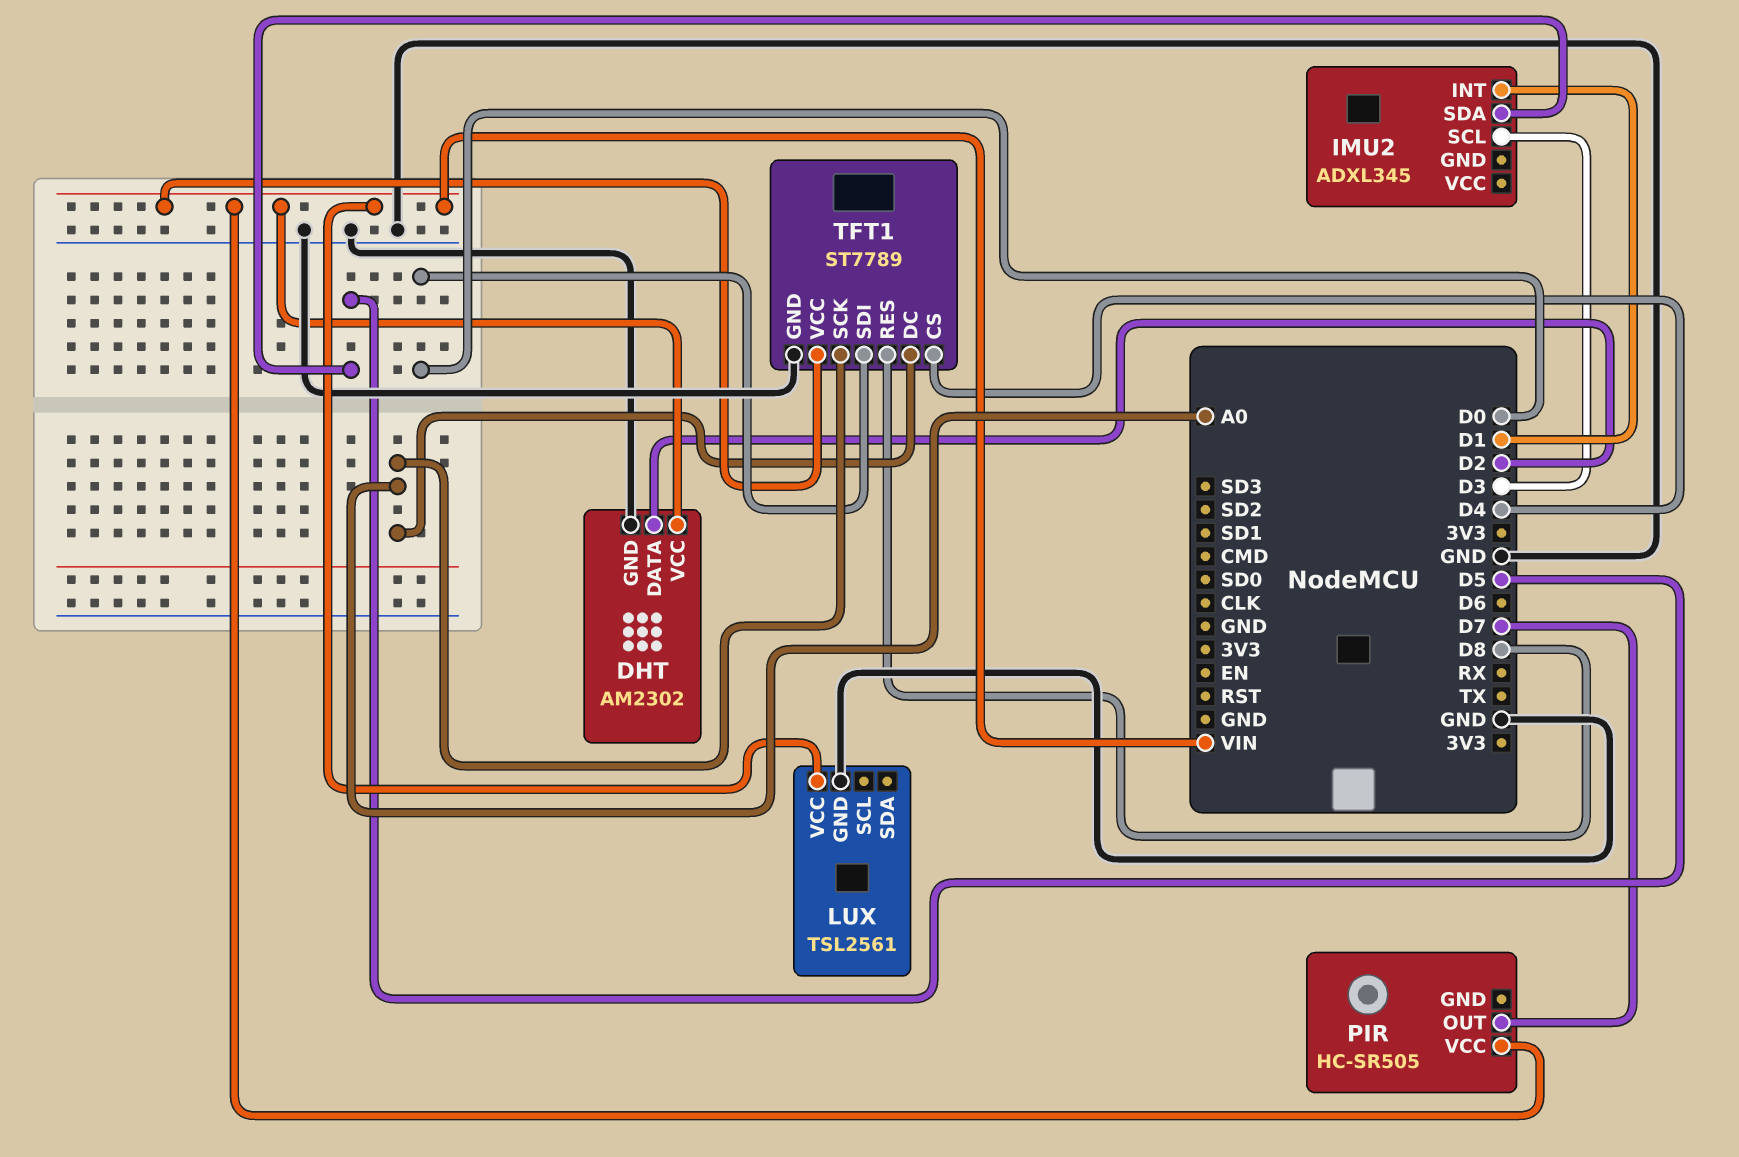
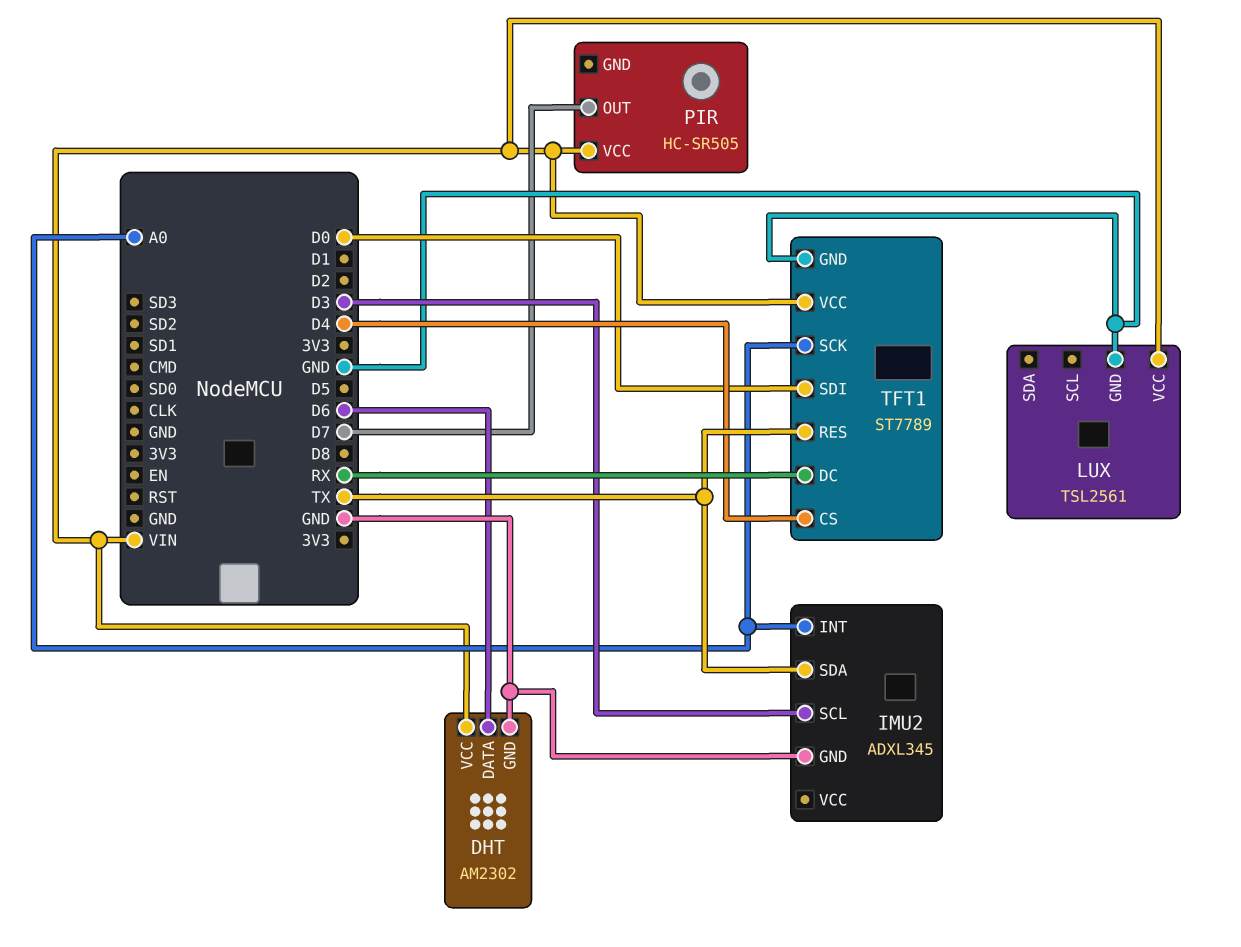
DHT pin DATA: D2 -> D6
IMU2 pin GND: none -> GND
IMU2 pin INT: D1 -> A0
IMU2 pin SDA: D5 -> TX
TFT1 pin DC: A0 -> RX
TFT1 pin RES: D8 -> TX

